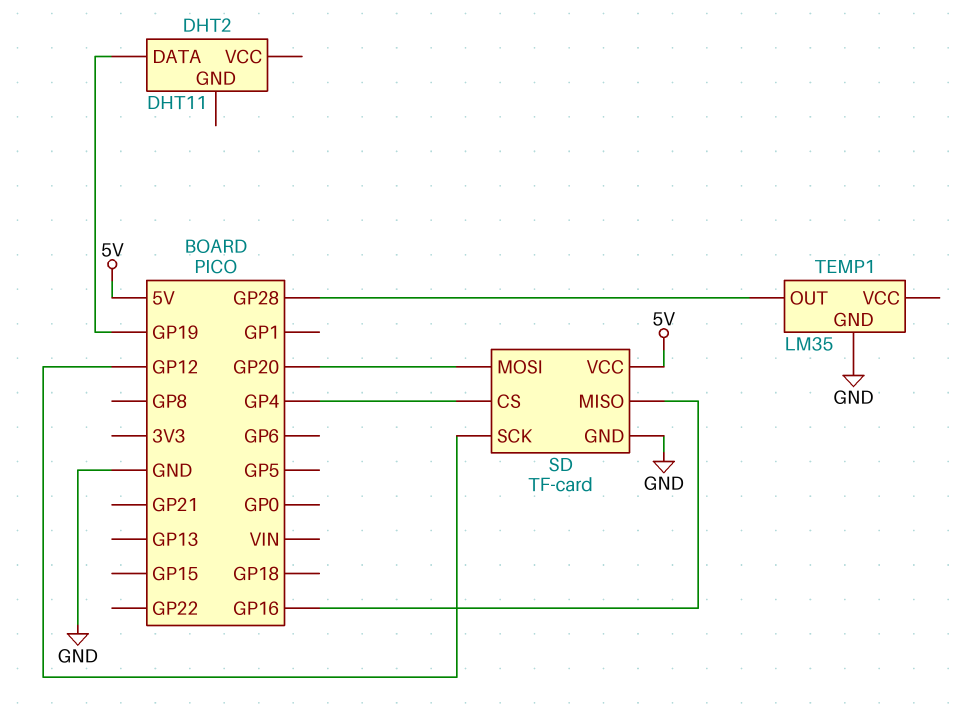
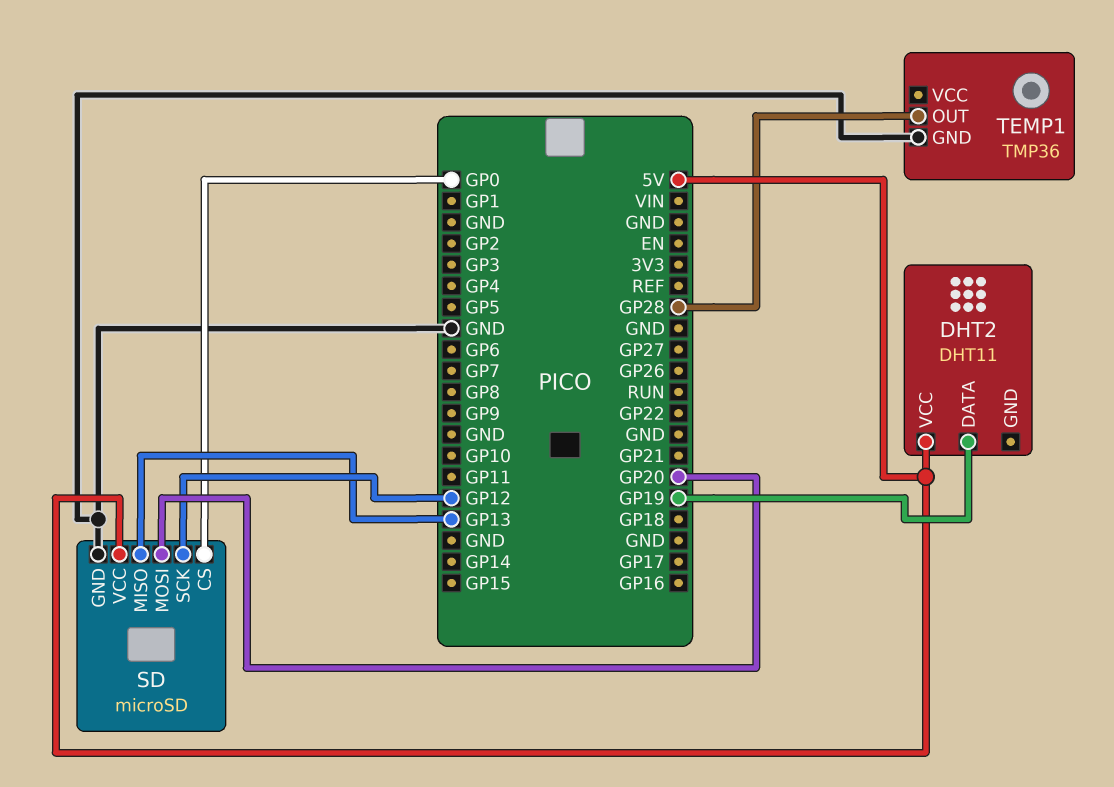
DHT2 pin VCC: none -> 5V
SD: TF-card -> microSD
SD pin CS: GP4 -> GP0
SD pin MISO: GP16 -> GP13
TEMP1: LM35 -> TMP36

